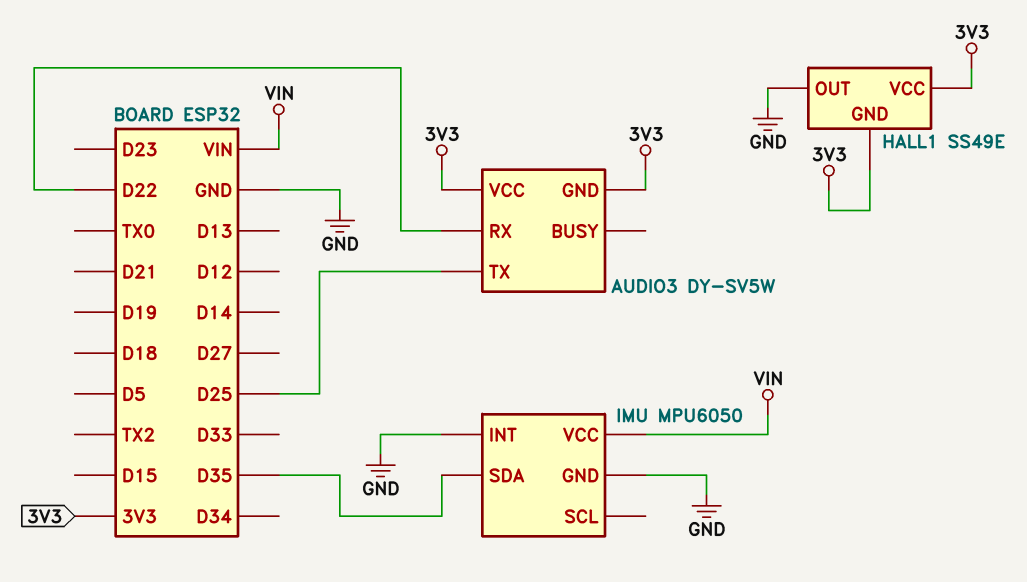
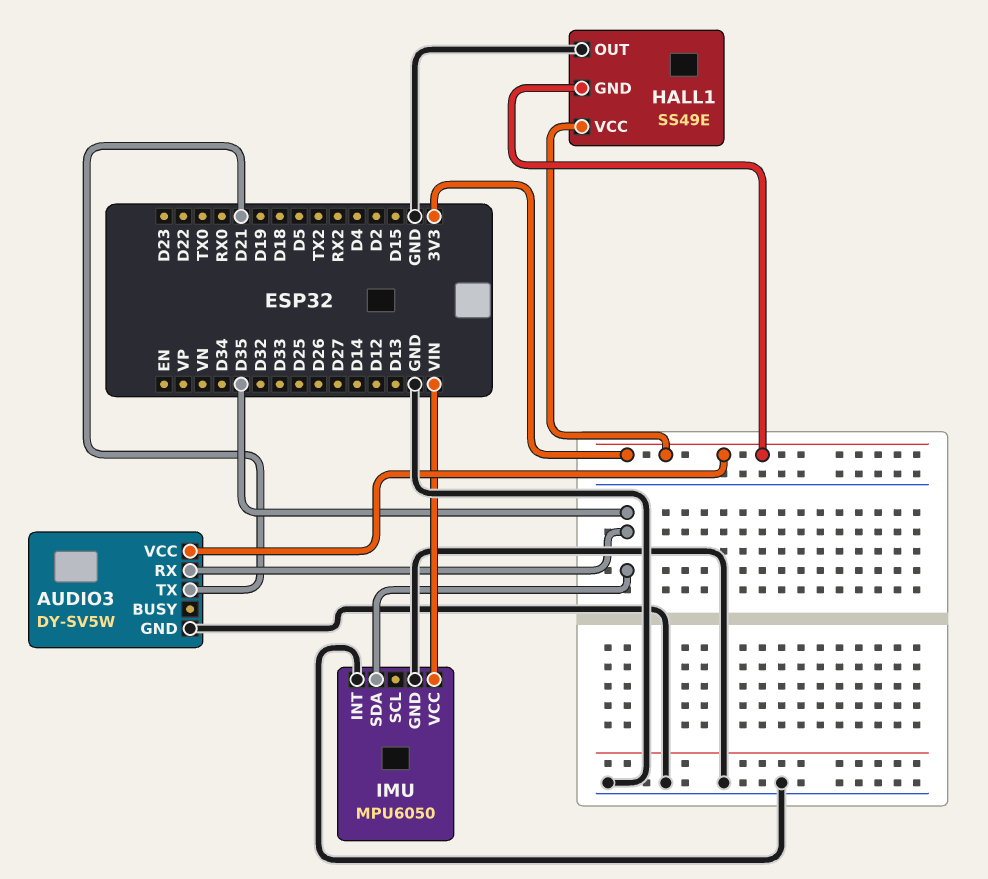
AUDIO3 pin GND: 3V3 -> GND
AUDIO3 pin RX: D22 -> D35
AUDIO3 pin TX: D25 -> D21

